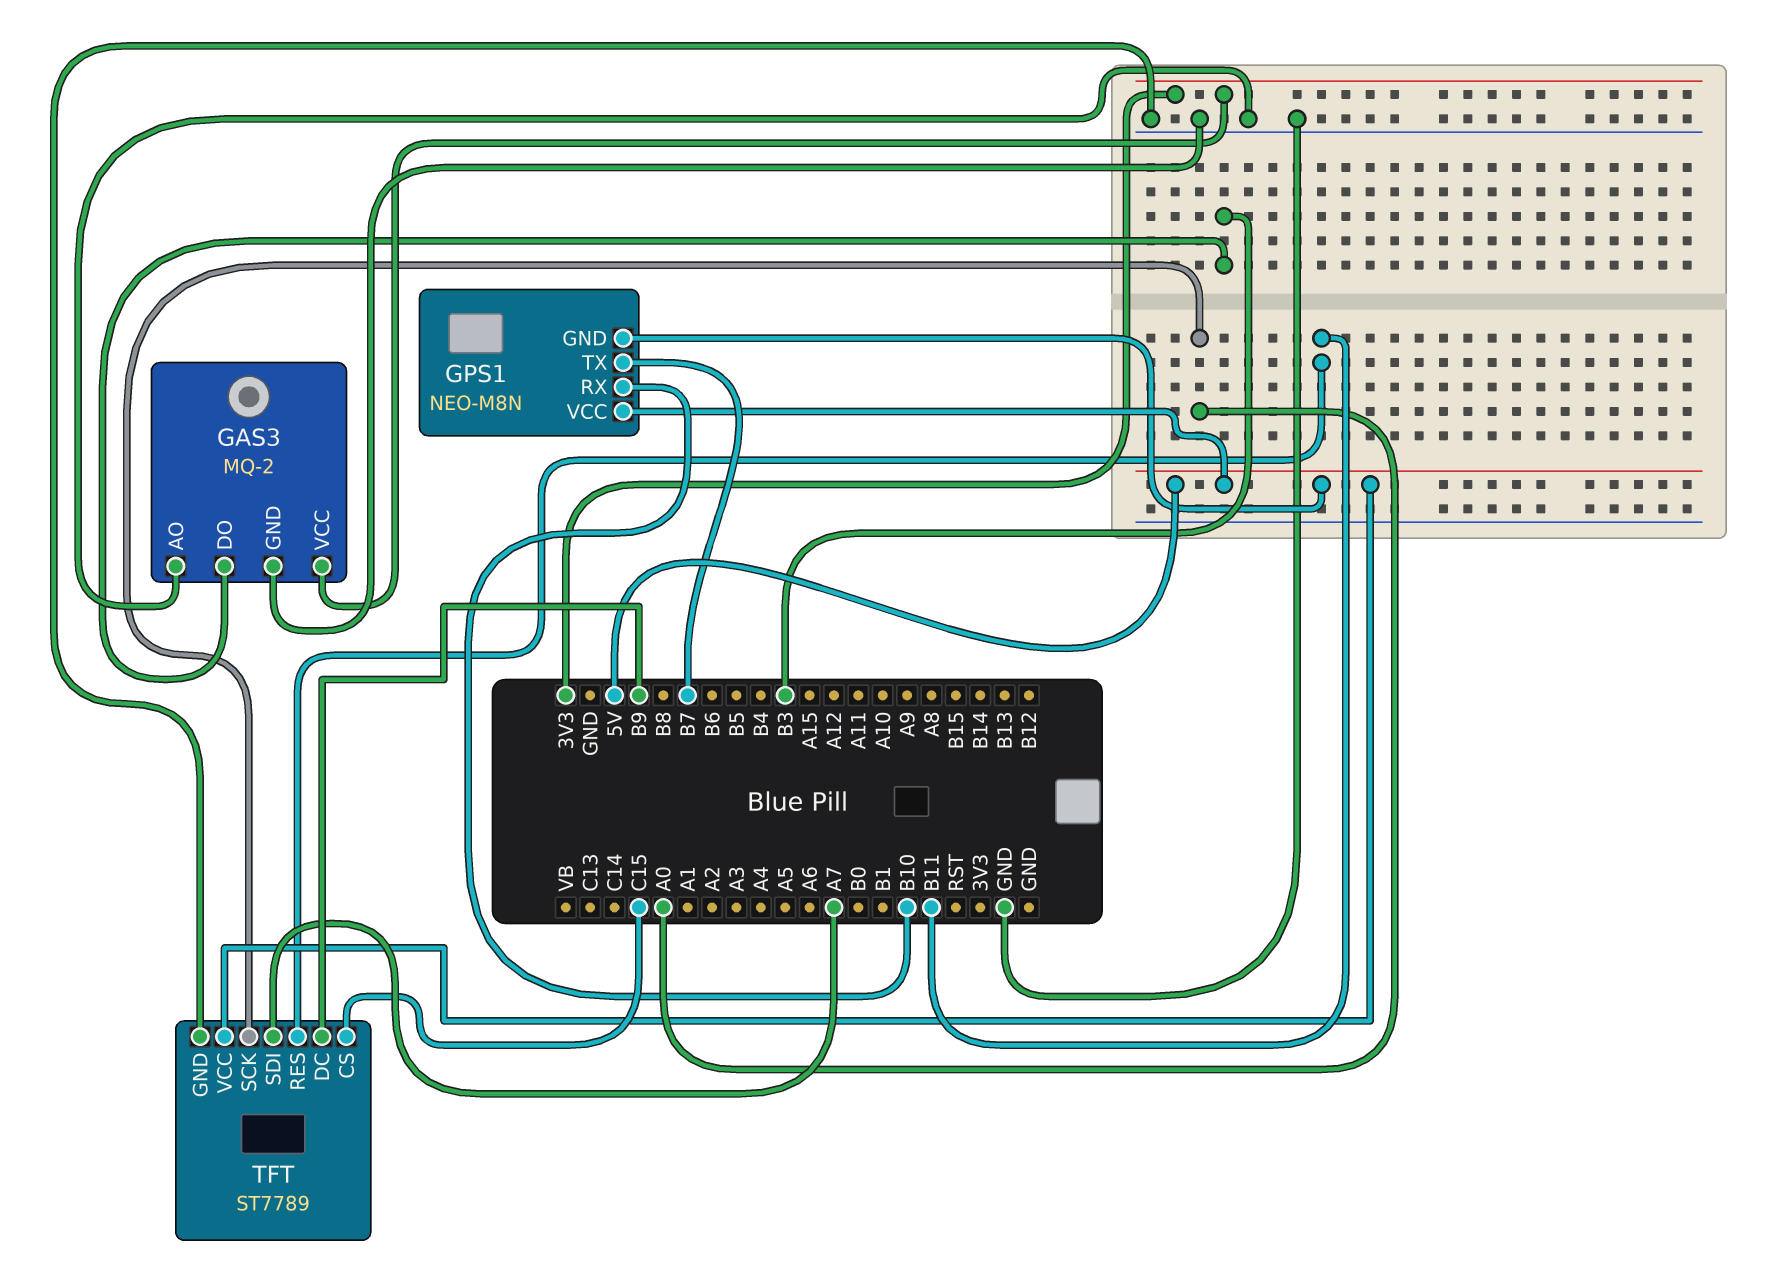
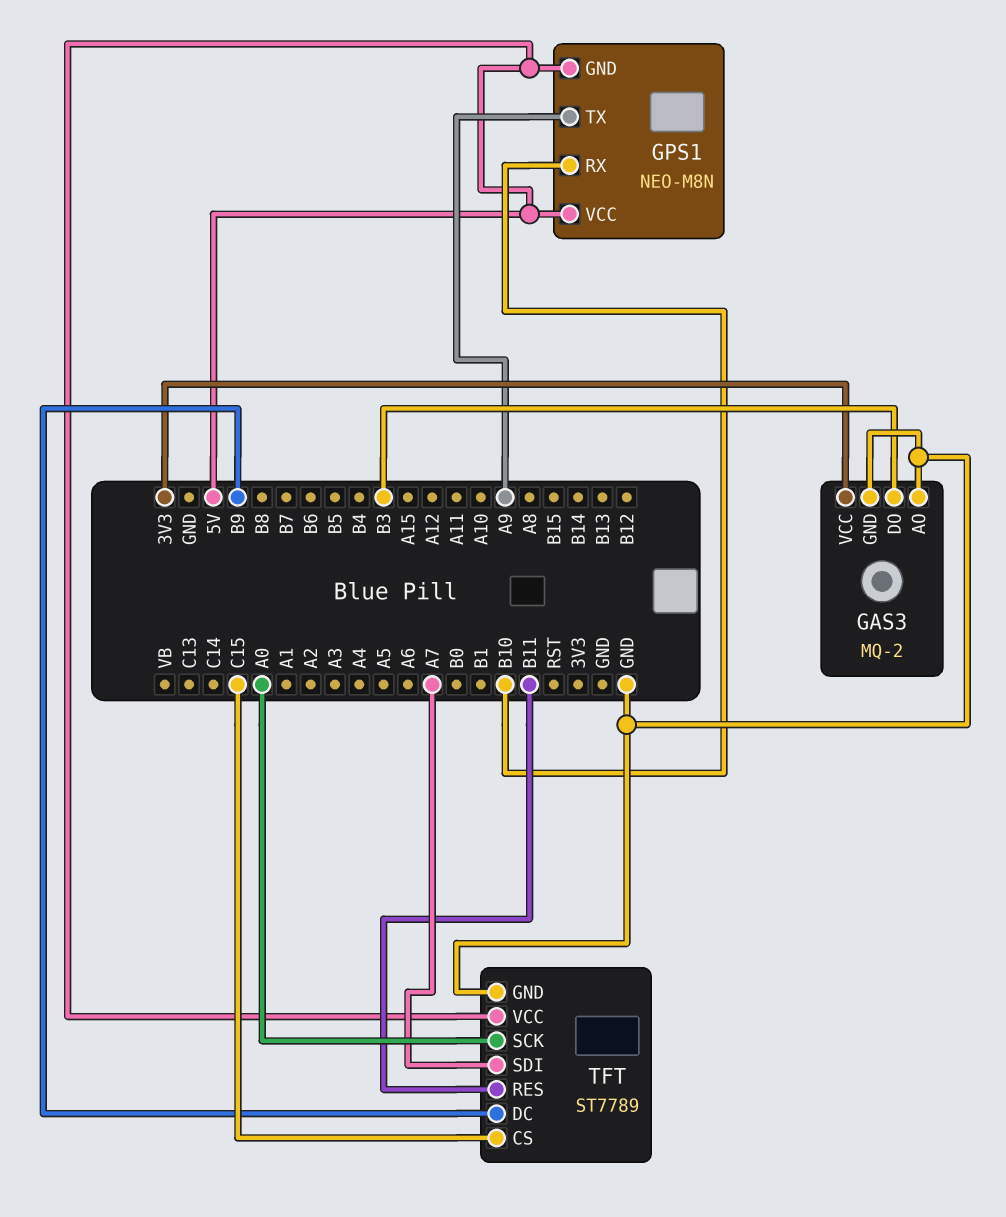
GPS1 pin TX: B7 -> A9

